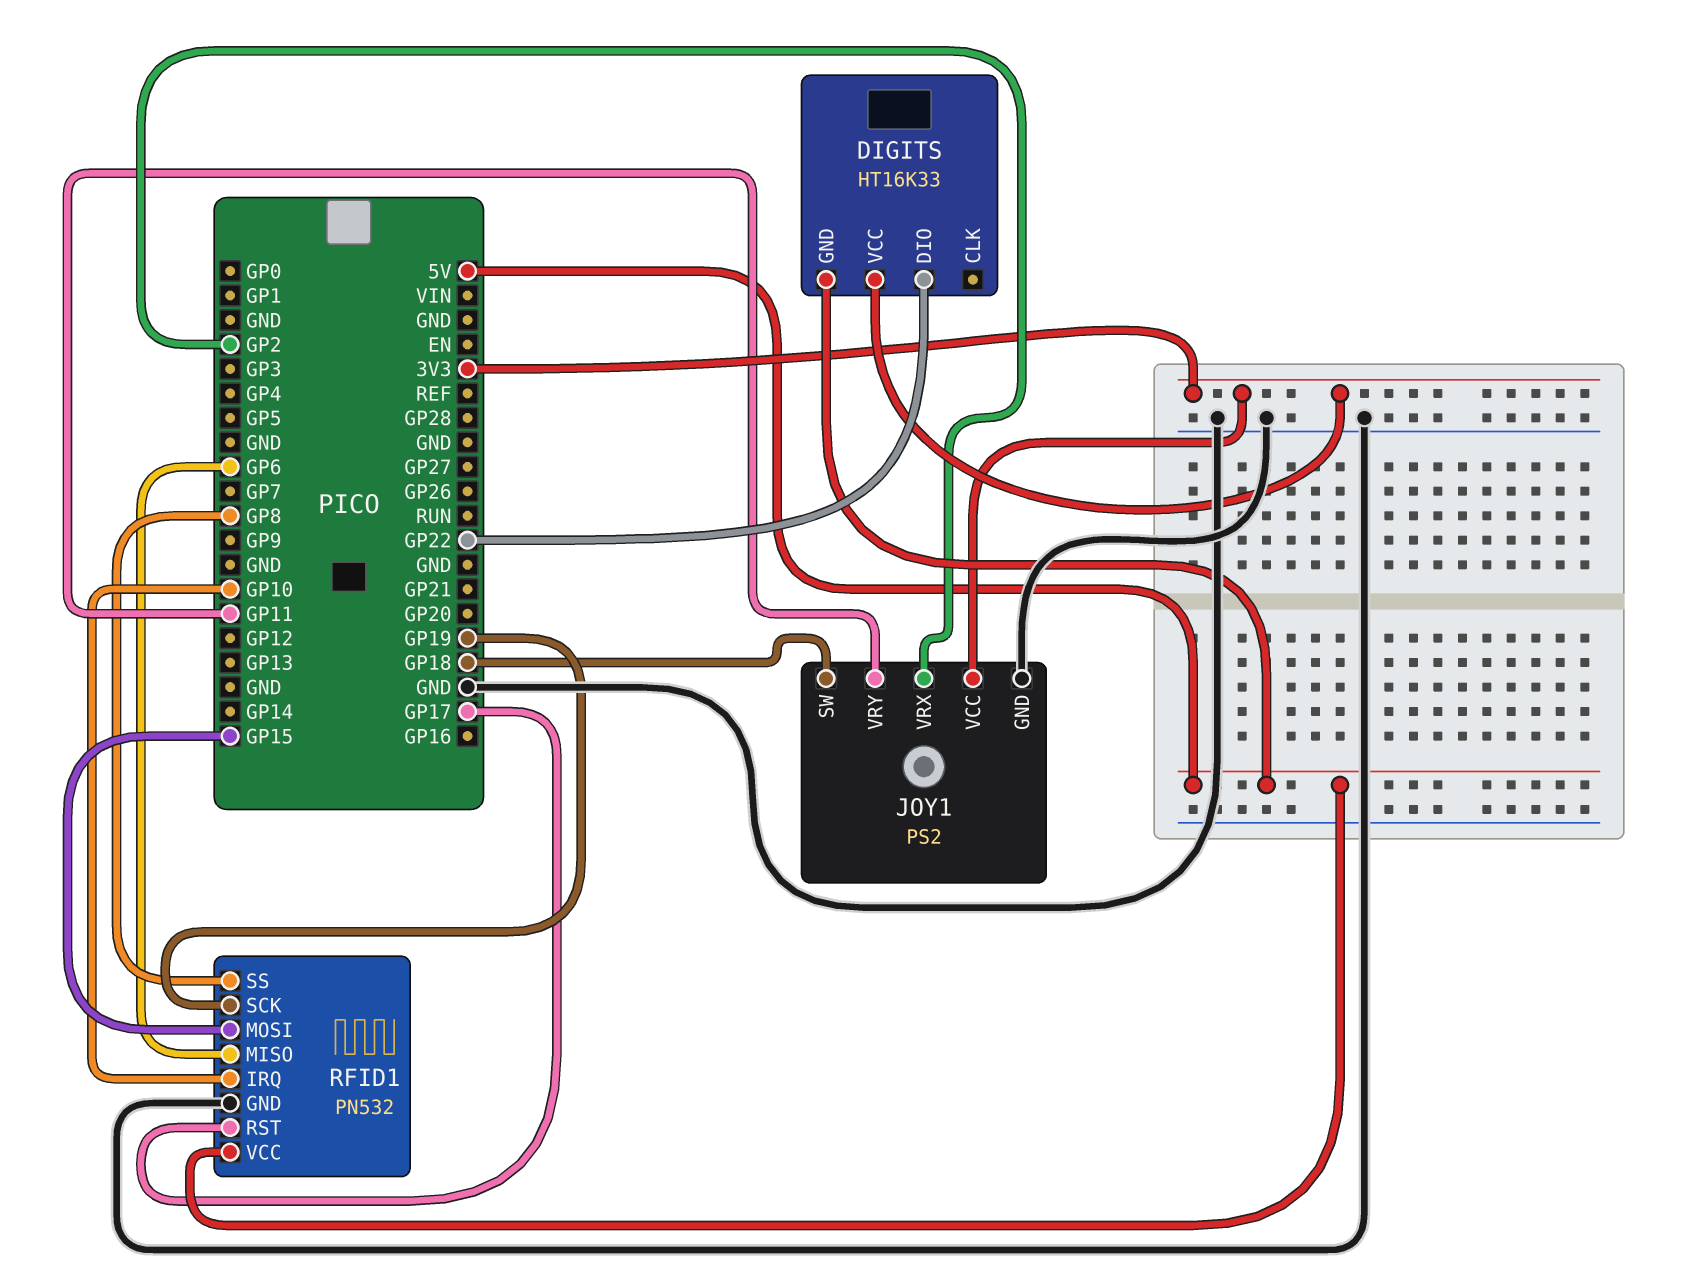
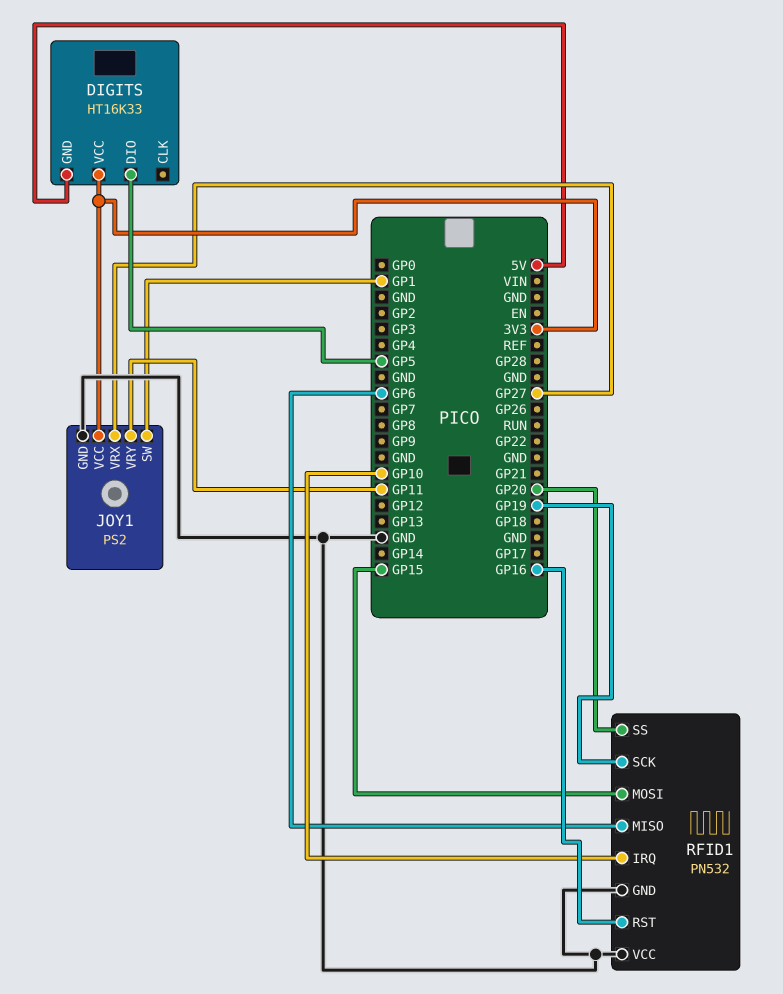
DIGITS pin DIO: GP22 -> GP5
JOY1 pin SW: GP18 -> GP1
JOY1 pin VRX: GP2 -> GP27
RFID1 pin RST: GP17 -> GP16
RFID1 pin SS: GP8 -> GP20
RFID1 pin VCC: 5V -> GND

